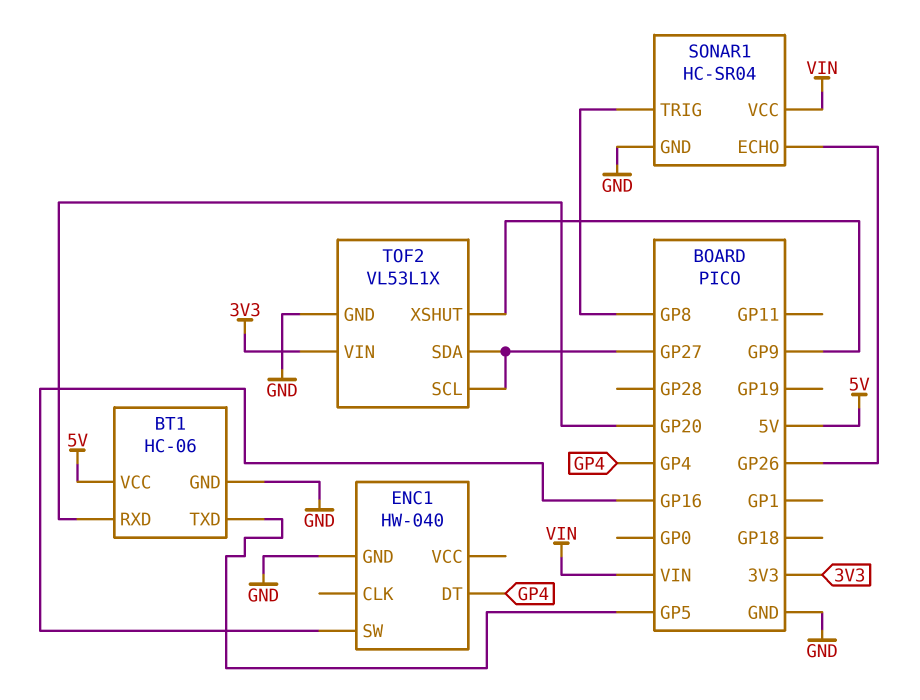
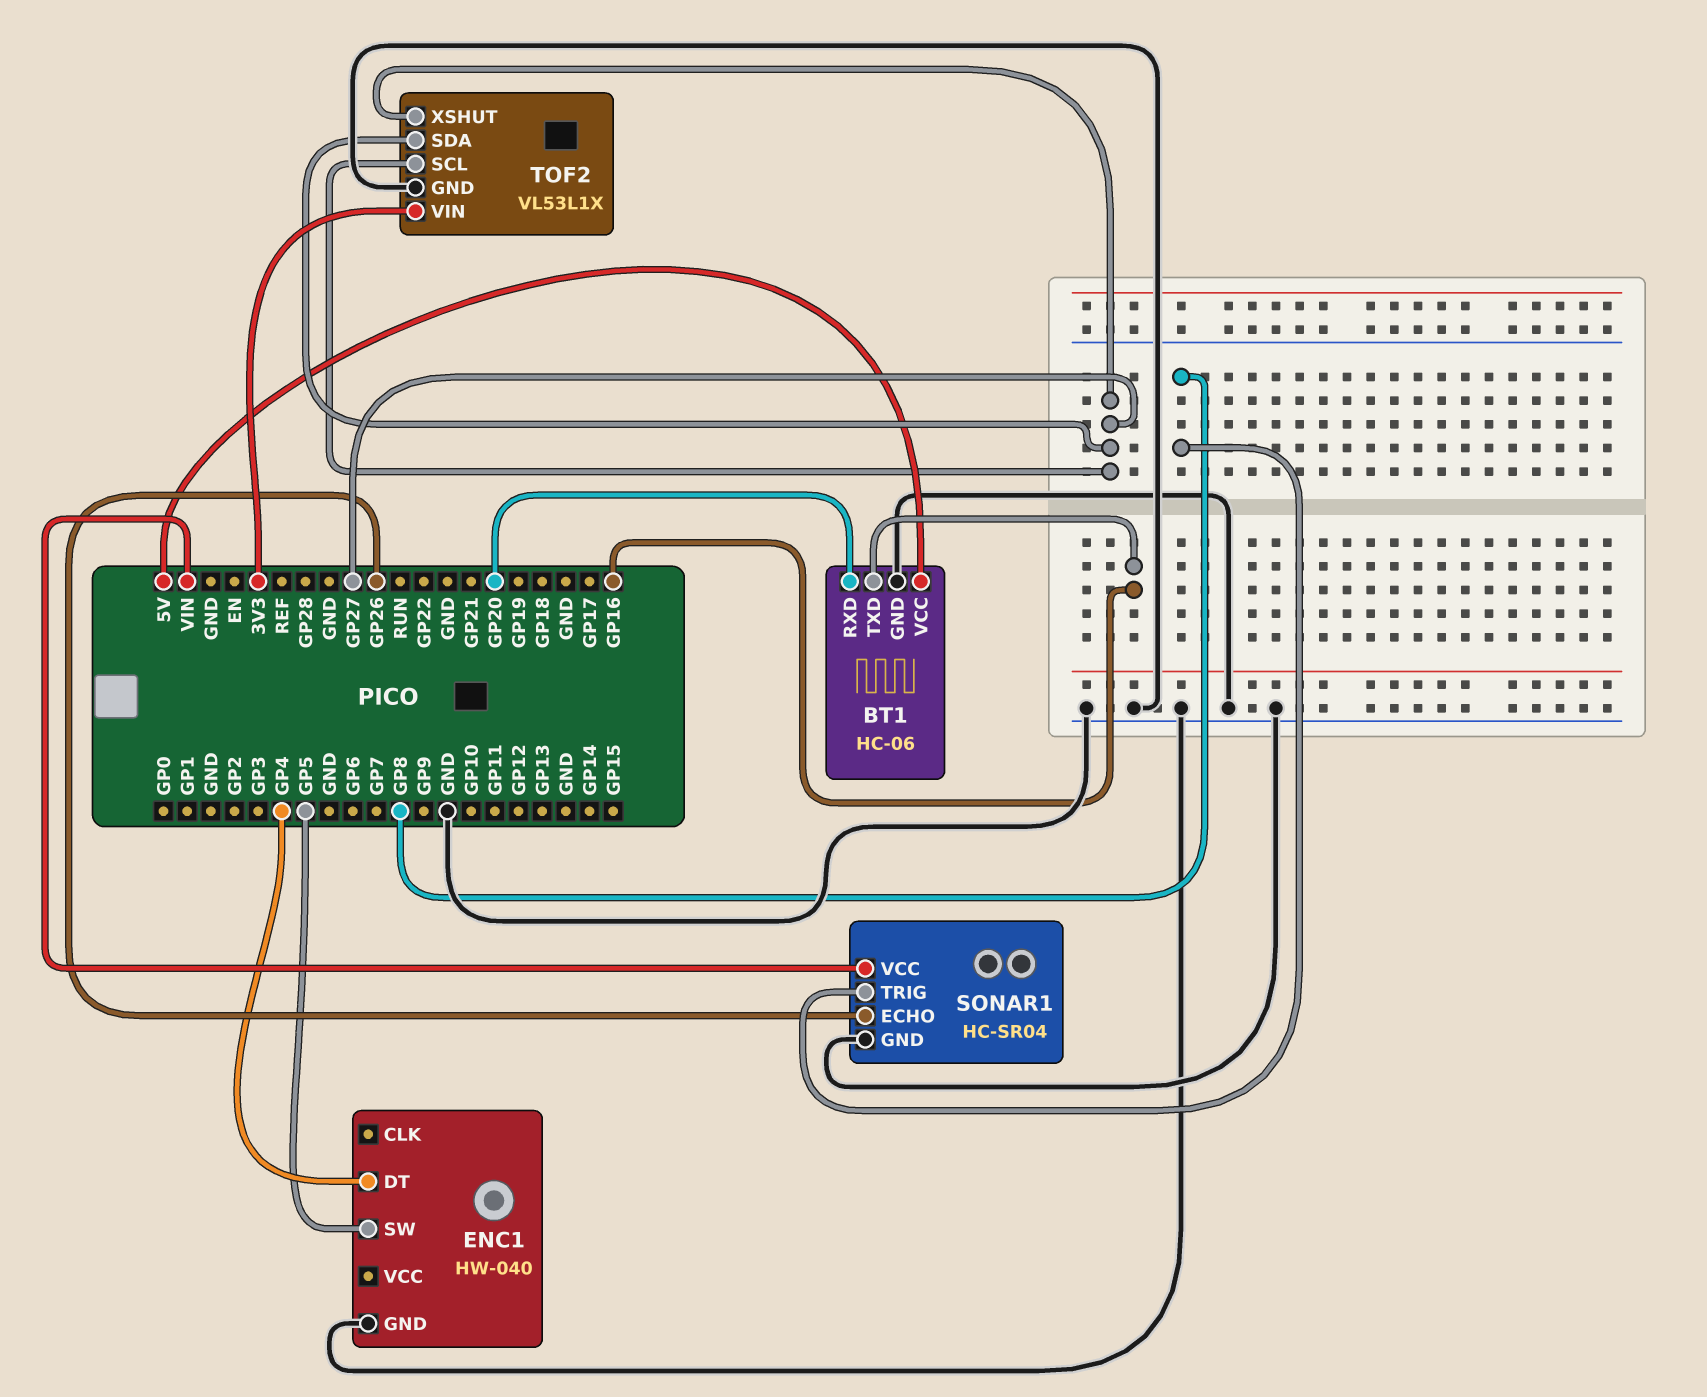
BT1 pin TXD: GP5 -> GP16
ENC1 pin SW: GP16 -> GP5
TOF2 pin XSHUT: GP9 -> GP27

